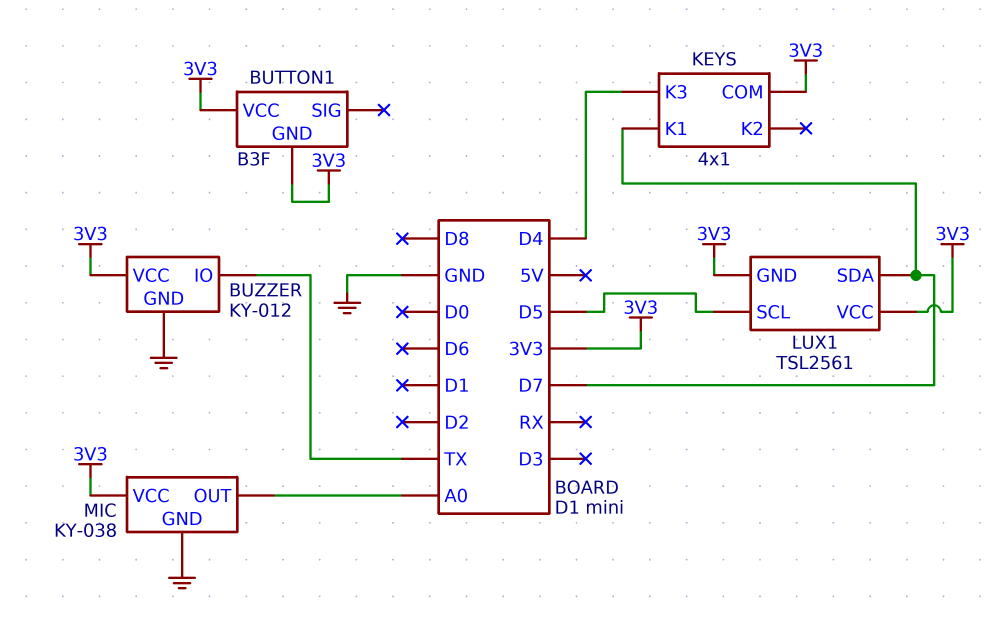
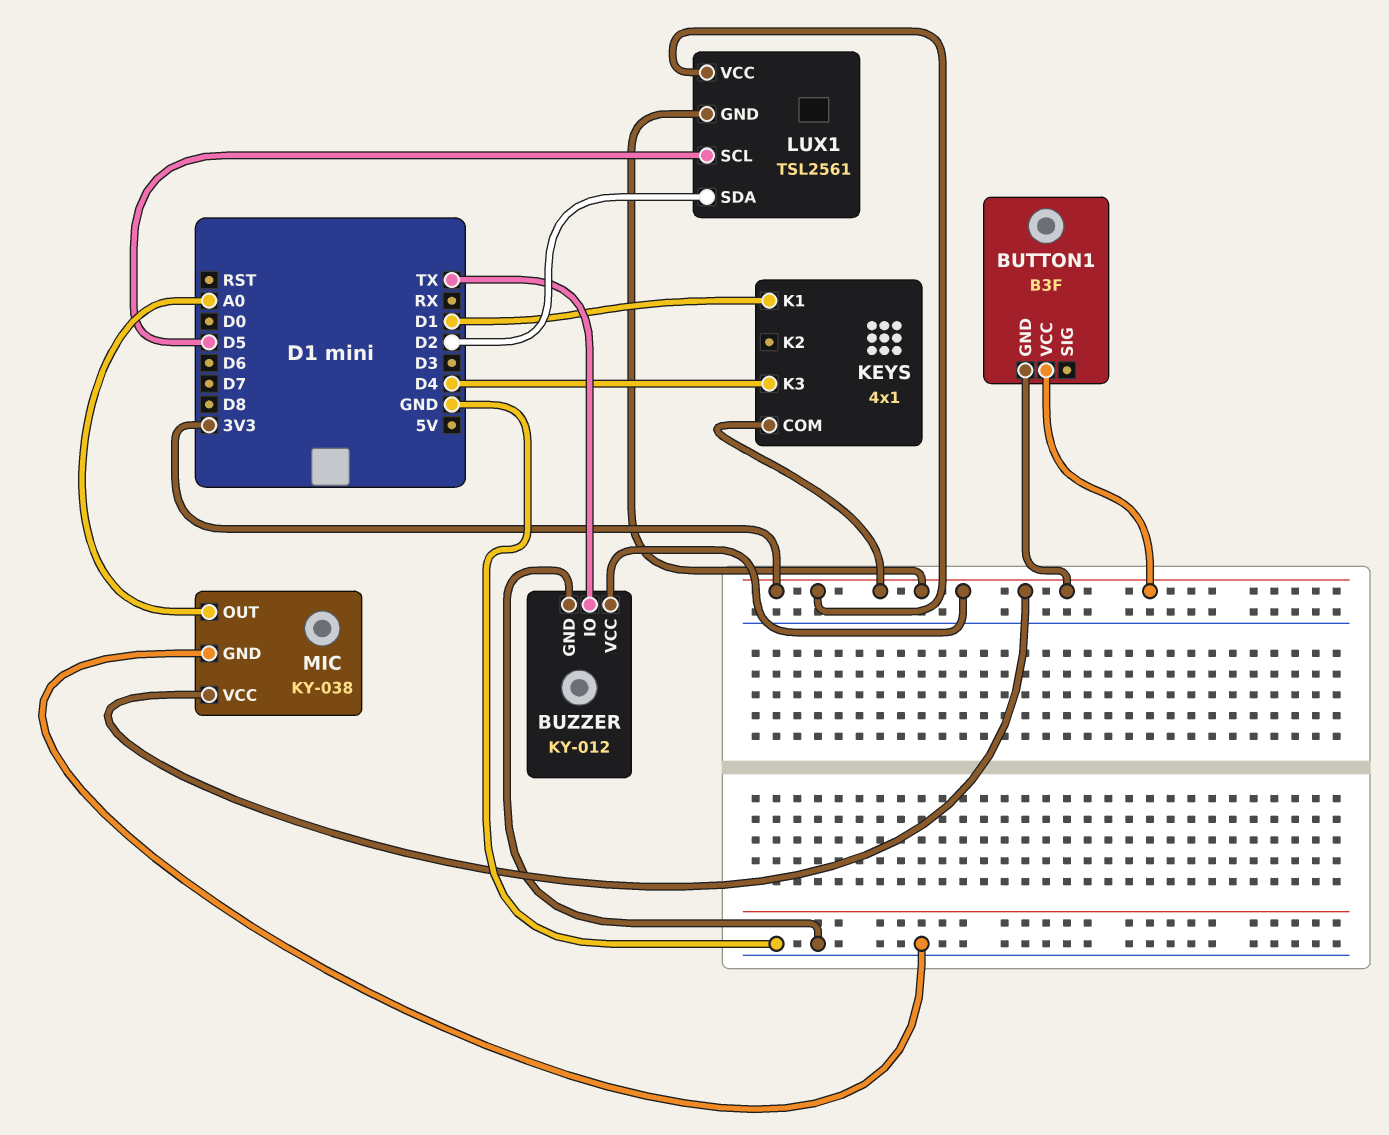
KEYS pin K1: D7 -> D1
LUX1 pin SDA: D7 -> D2

